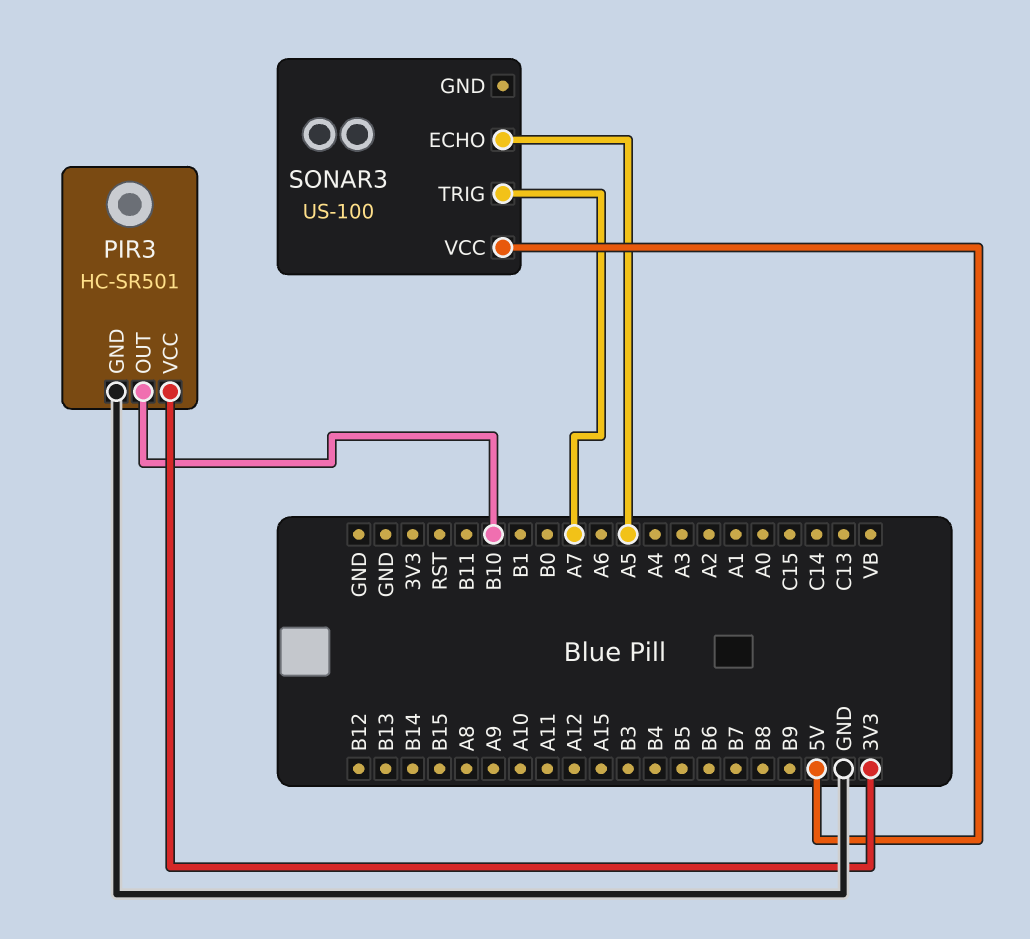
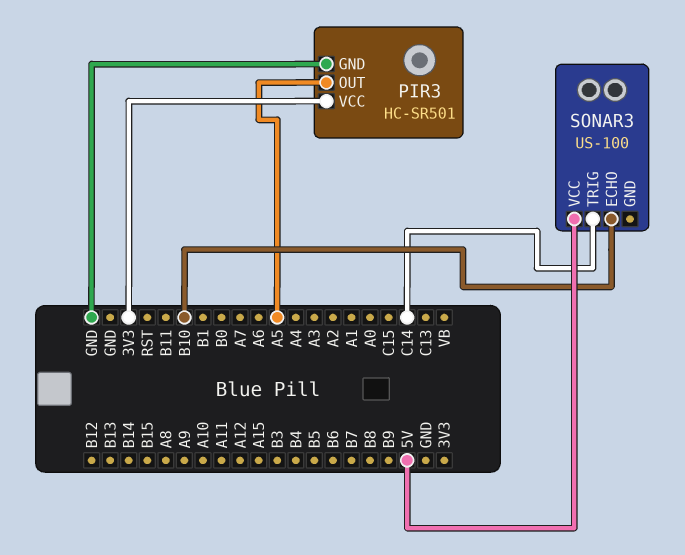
PIR3 pin OUT: B10 -> A5
SONAR3 pin ECHO: A5 -> B10
SONAR3 pin TRIG: A7 -> C14

